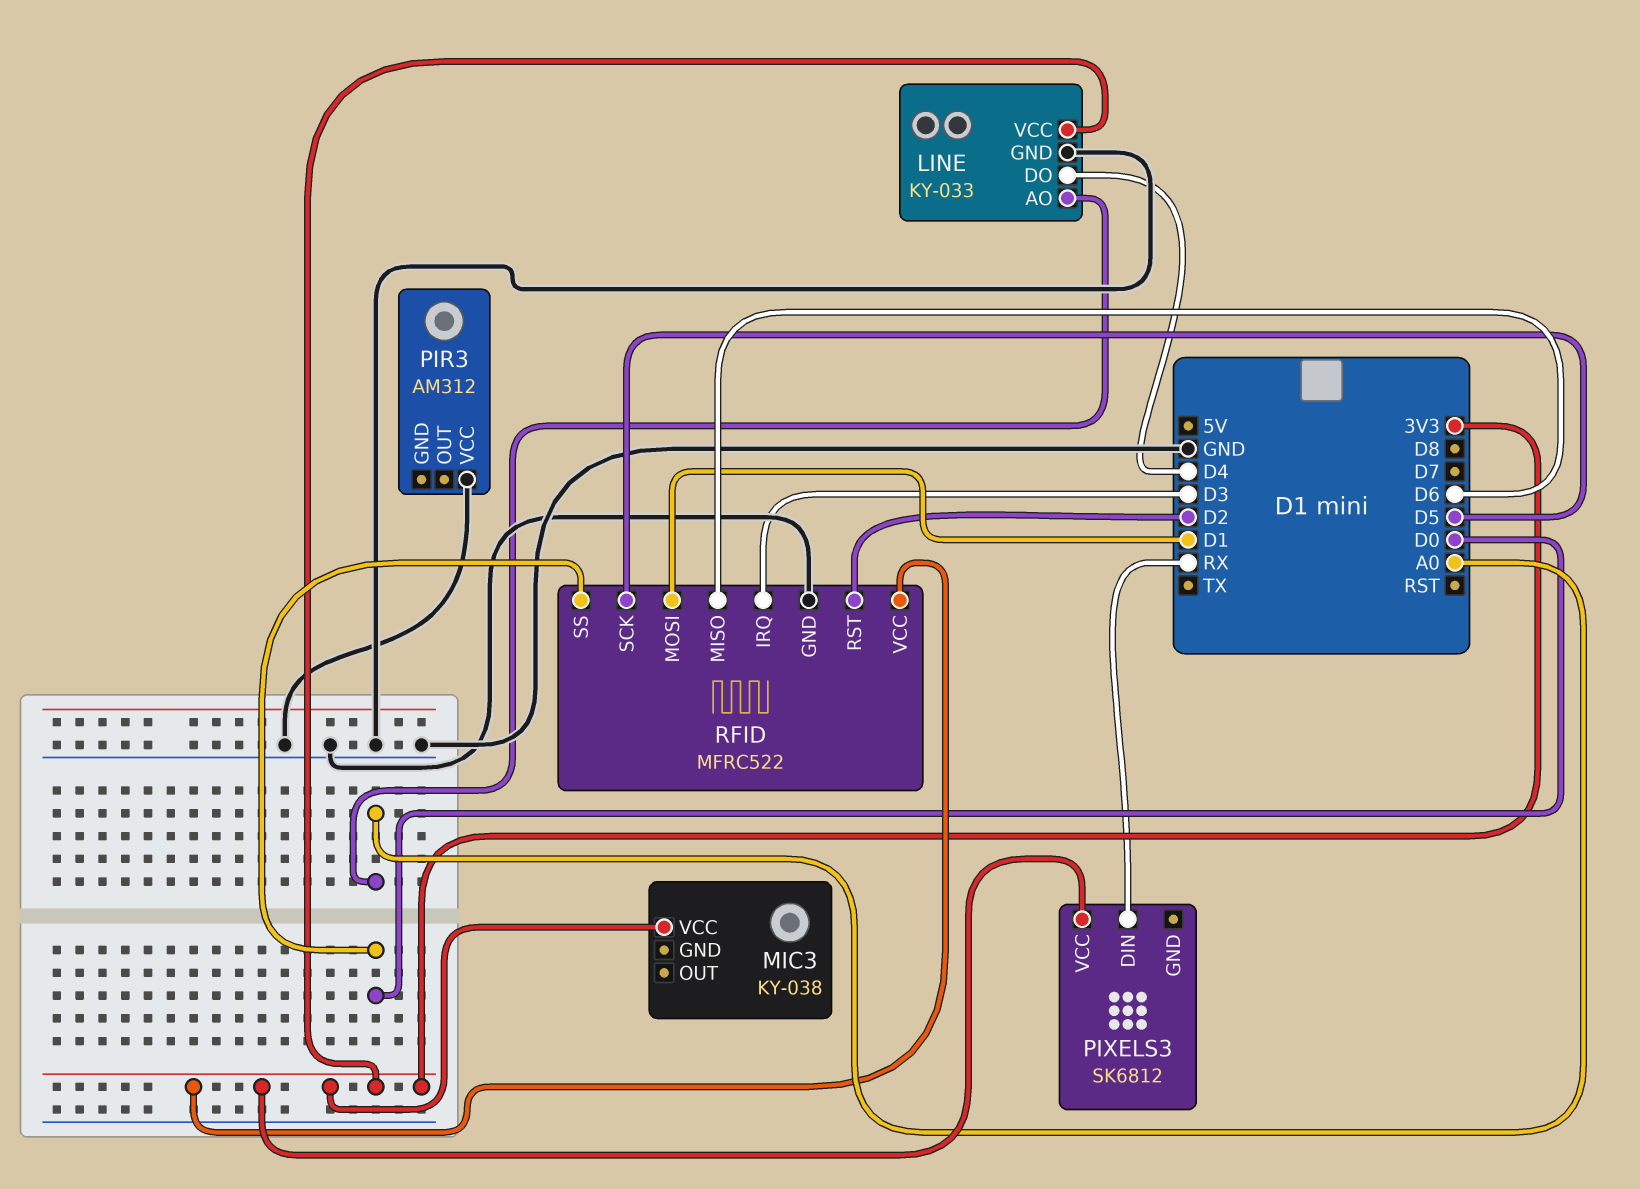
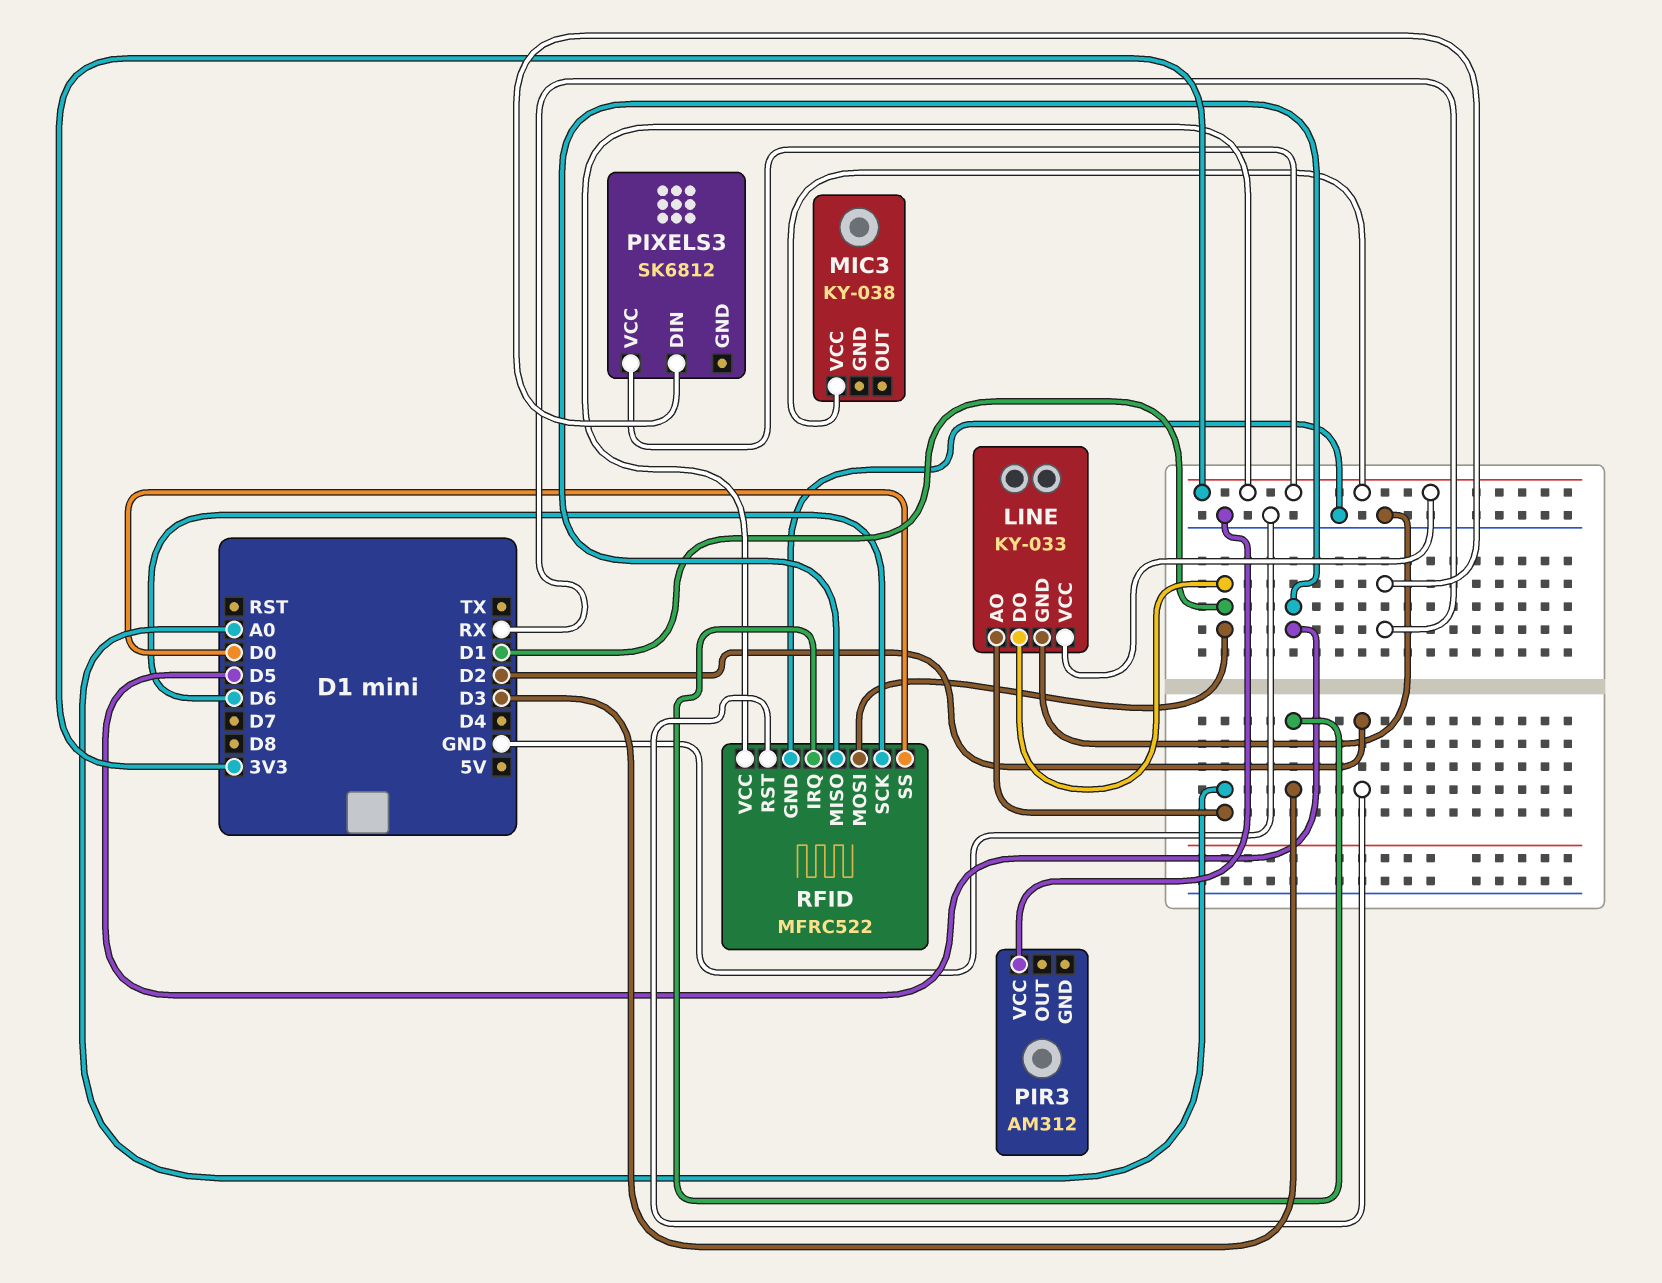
LINE pin DO: D4 -> D1
RFID pin MISO: D6 -> D5
RFID pin SCK: D5 -> D6

